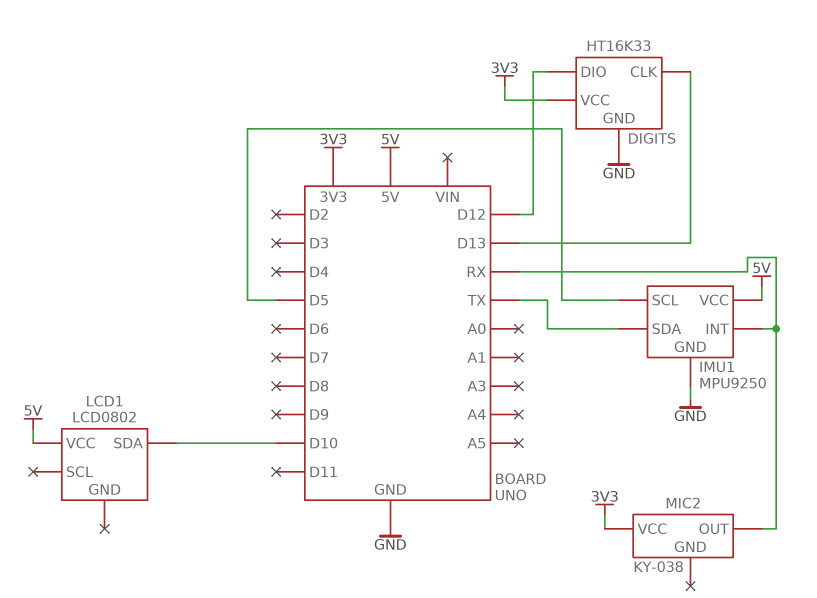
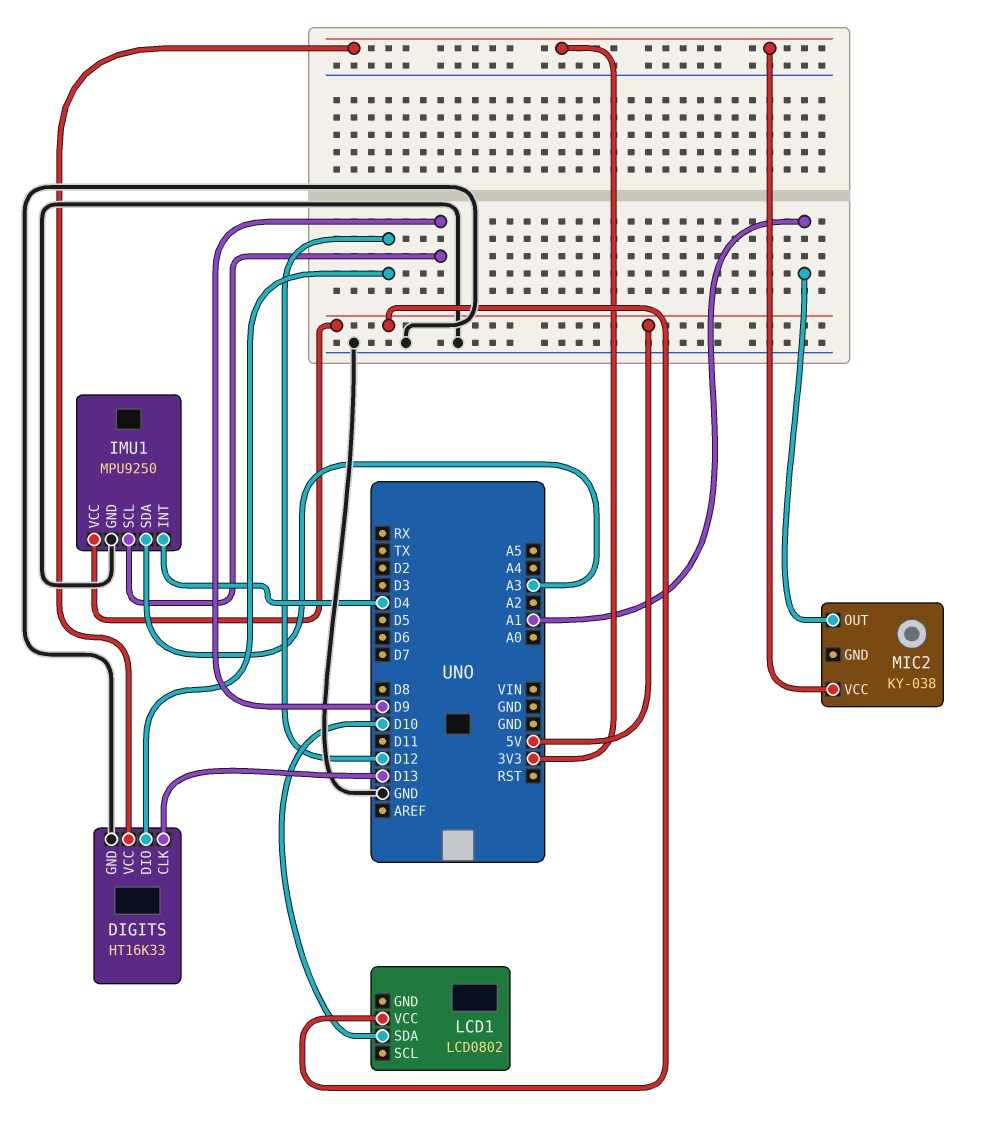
IMU1 pin INT: RX -> D4
IMU1 pin SCL: D5 -> D9
IMU1 pin SDA: TX -> A3
MIC2 pin OUT: RX -> A1

